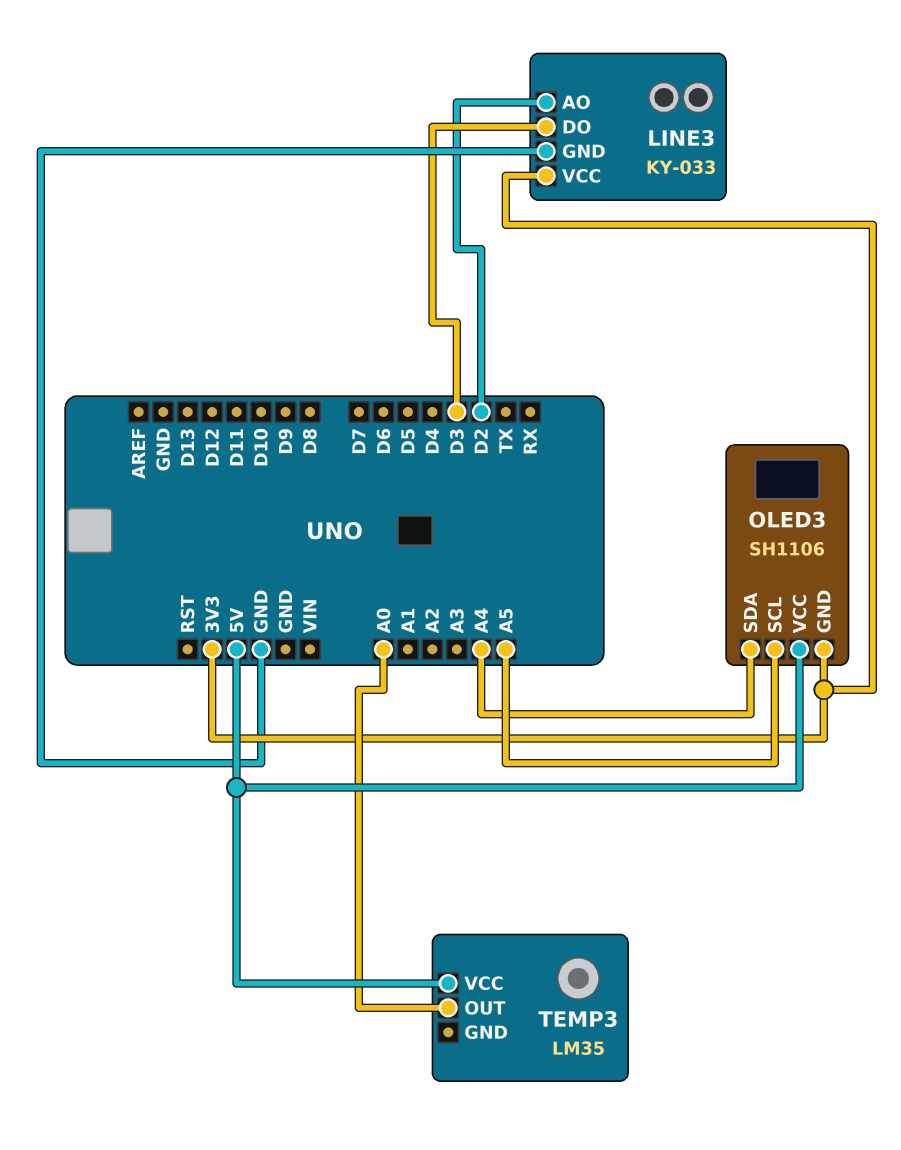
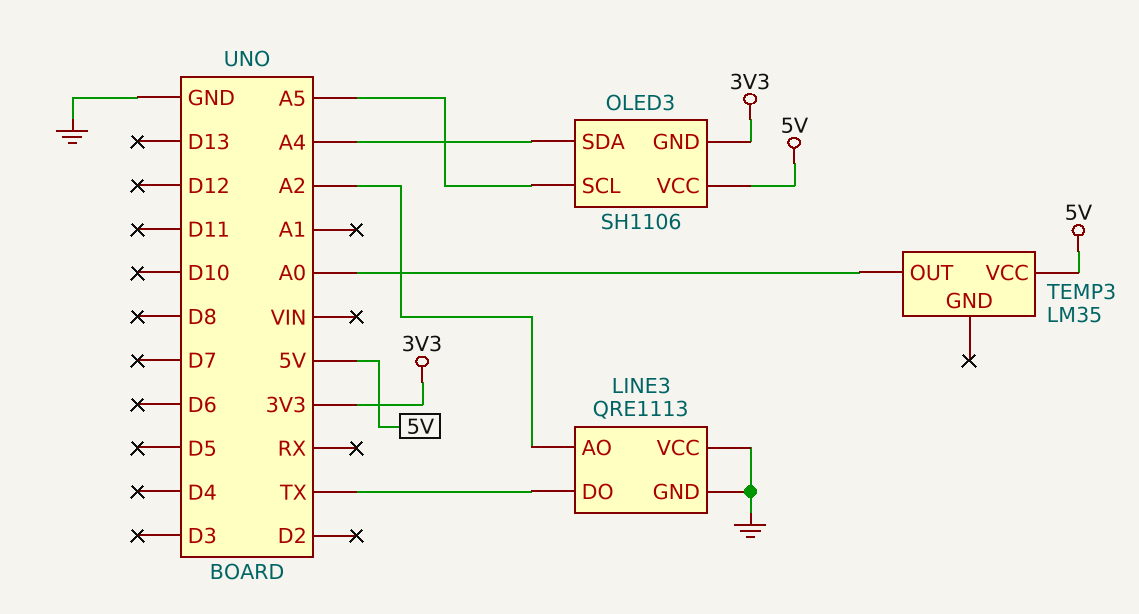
LINE3: KY-033 -> QRE1113
LINE3 pin AO: D2 -> A2
LINE3 pin DO: D3 -> TX
LINE3 pin VCC: 3V3 -> GND

